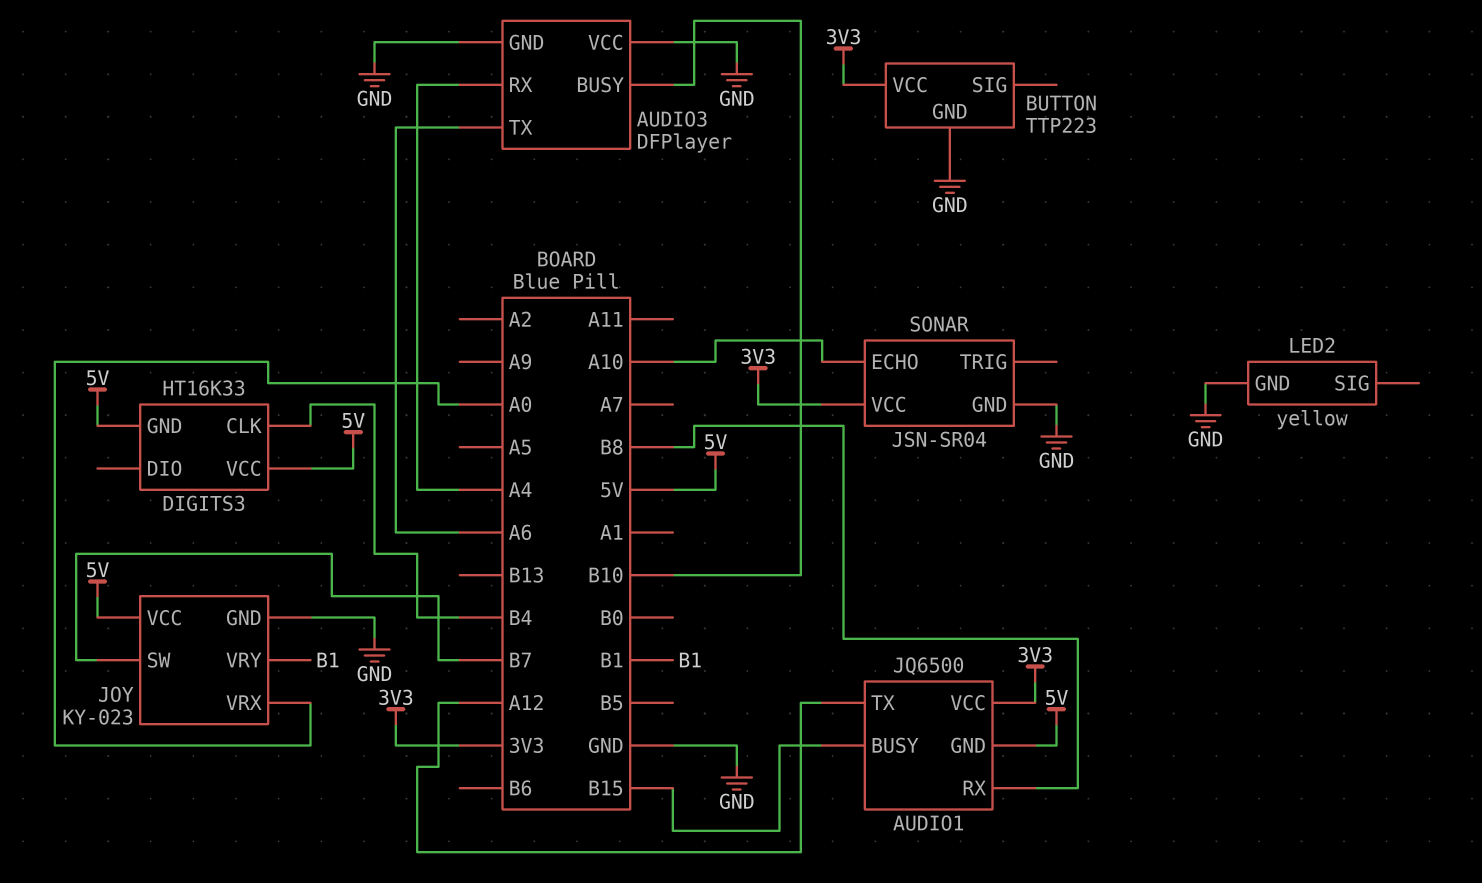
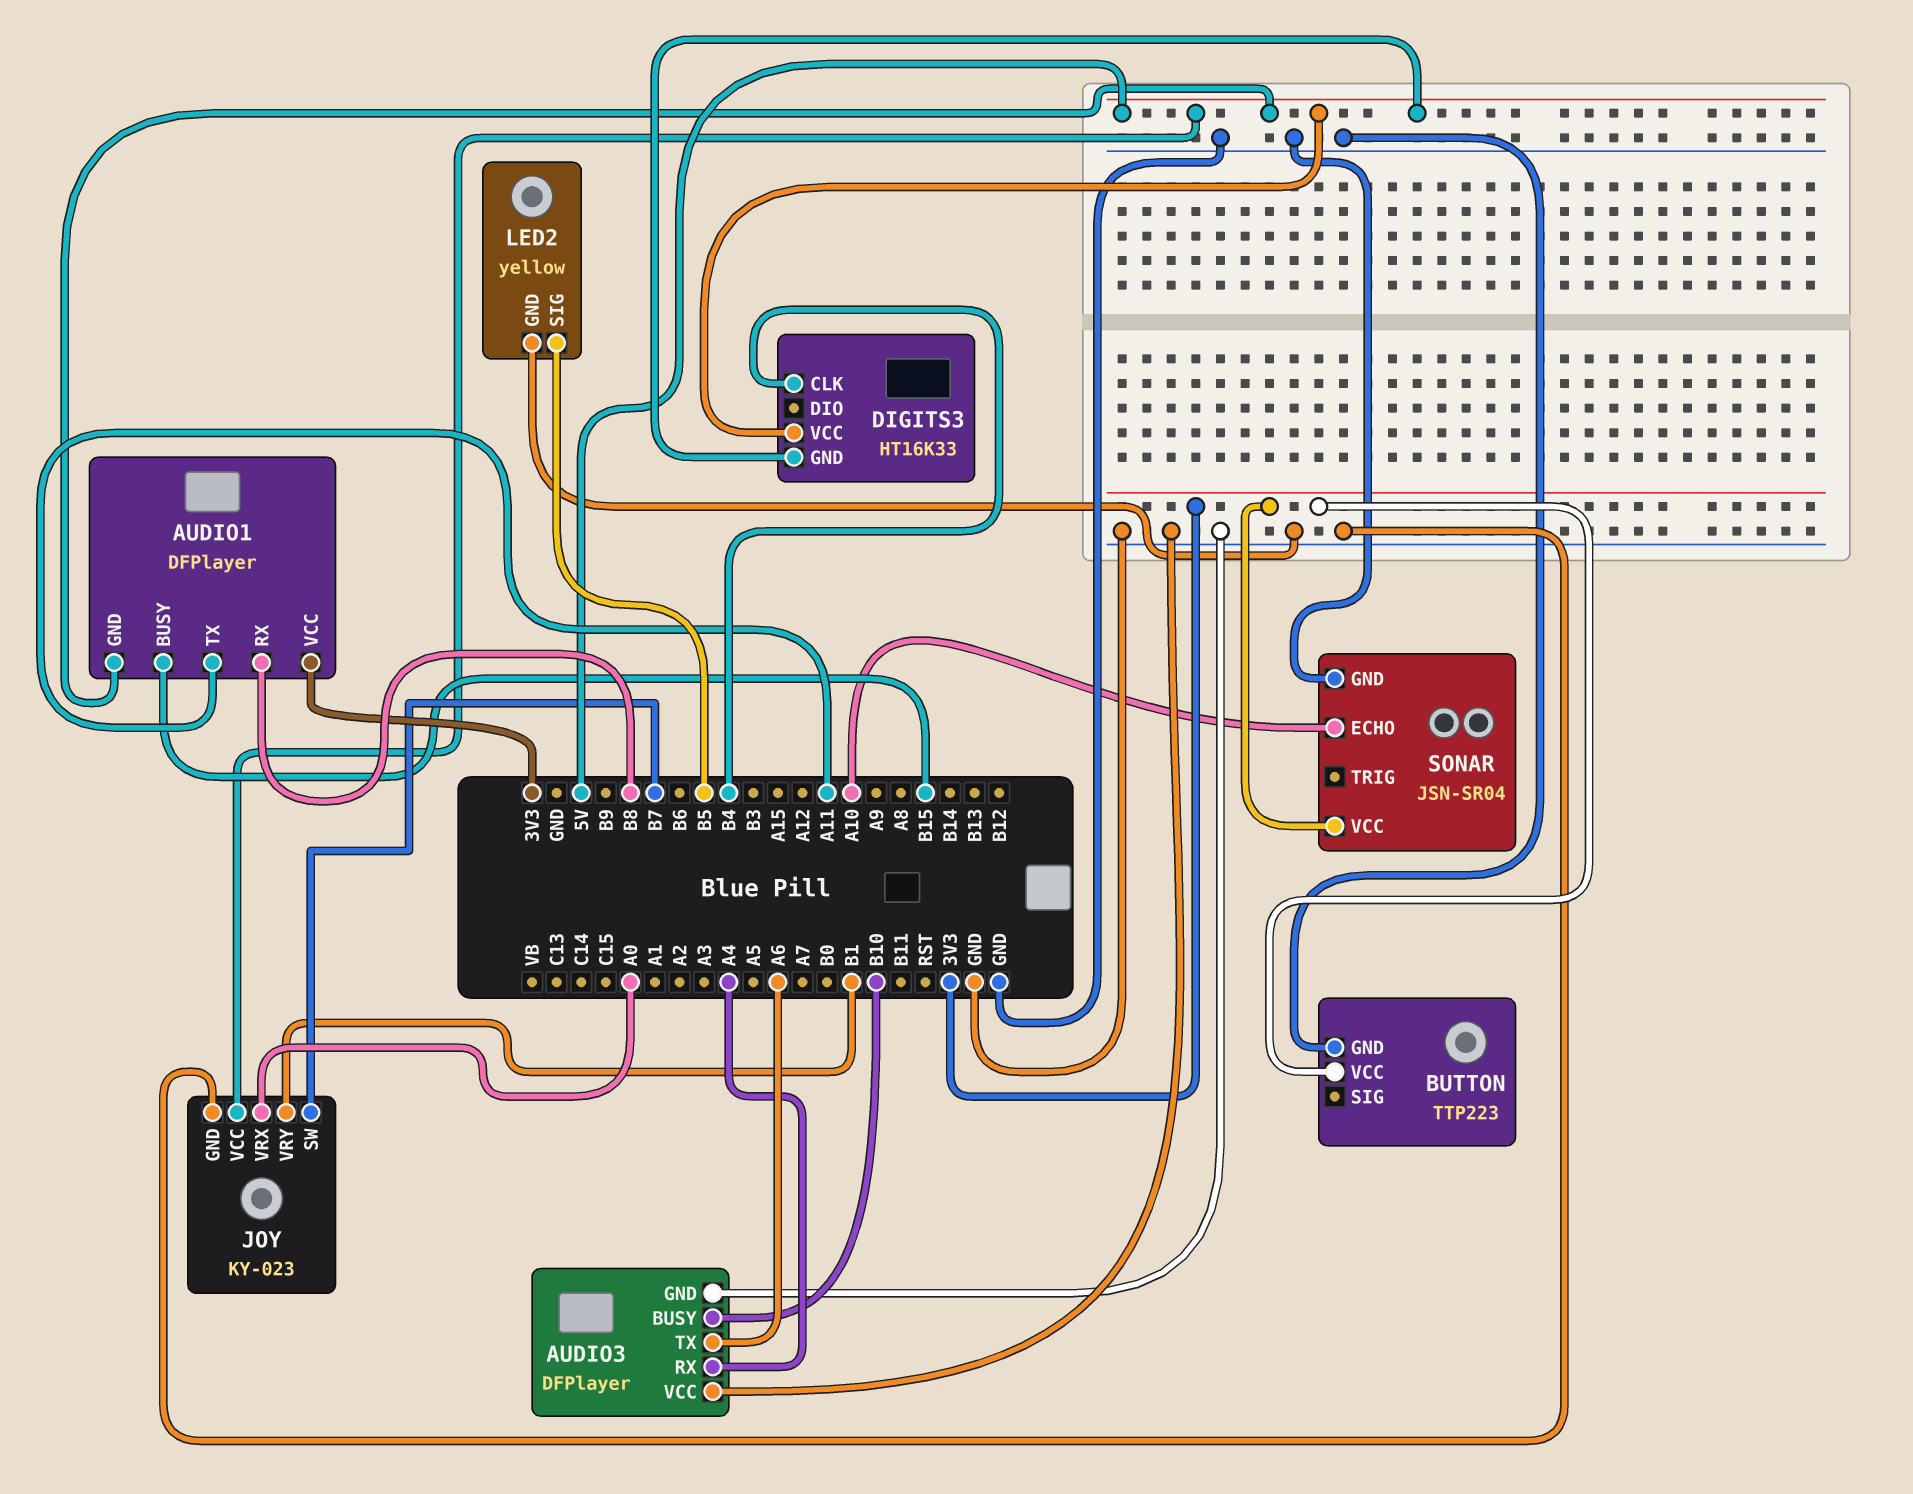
AUDIO1: JQ6500 -> DFPlayer
AUDIO1 pin TX: A12 -> A11
LED2 pin SIG: none -> B5

